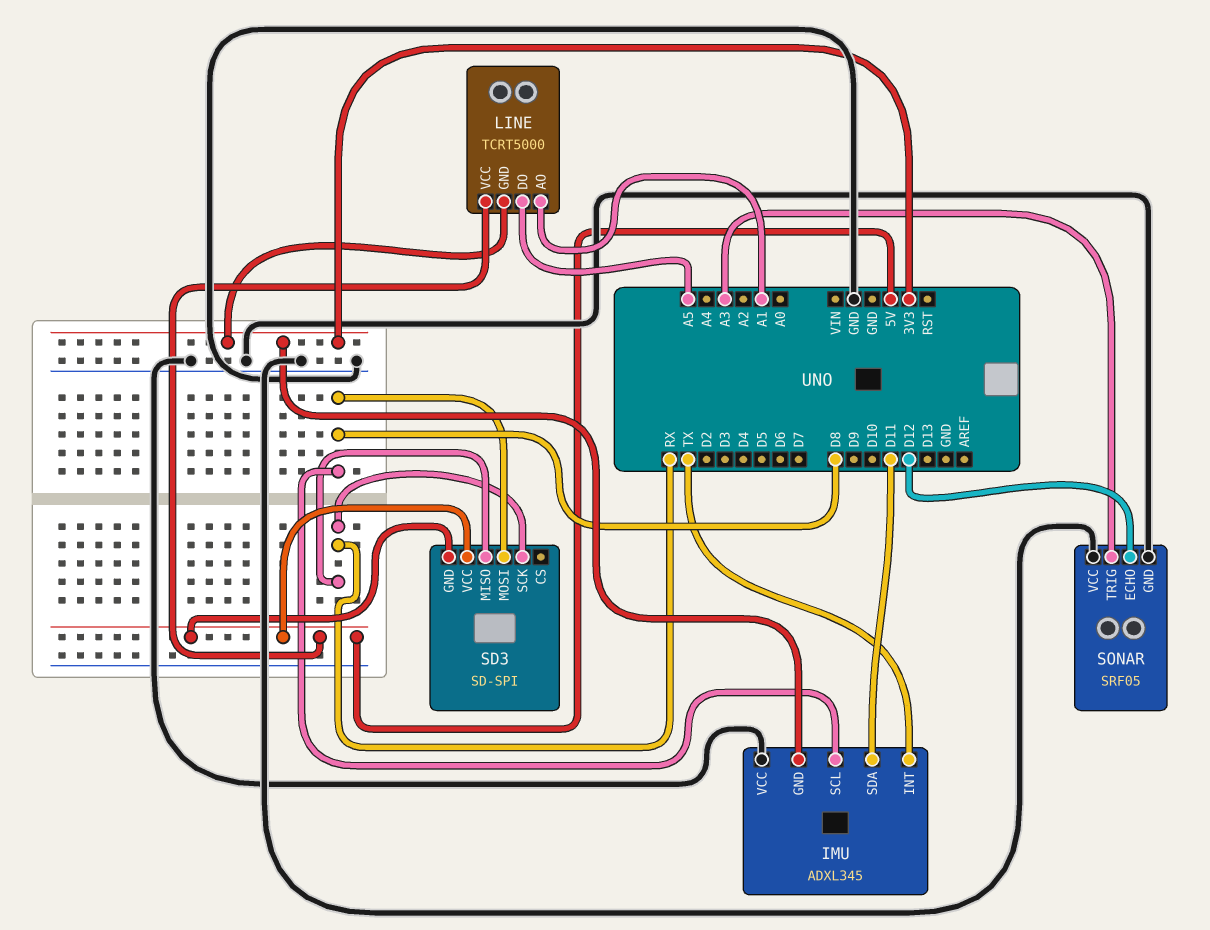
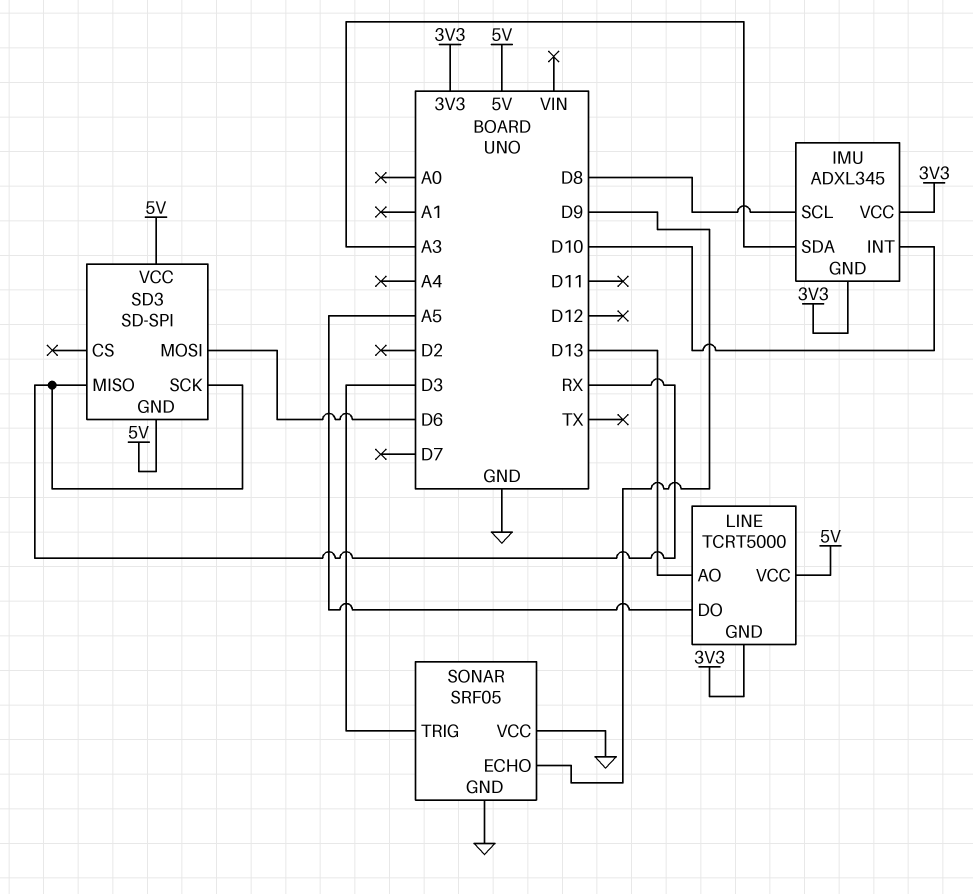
IMU pin INT: TX -> D10
IMU pin SDA: D11 -> A3
IMU pin VCC: GND -> 3V3
LINE pin AO: A1 -> D13
SD3 pin MOSI: D8 -> D6
SONAR pin ECHO: D12 -> D9
SONAR pin TRIG: A3 -> D3

